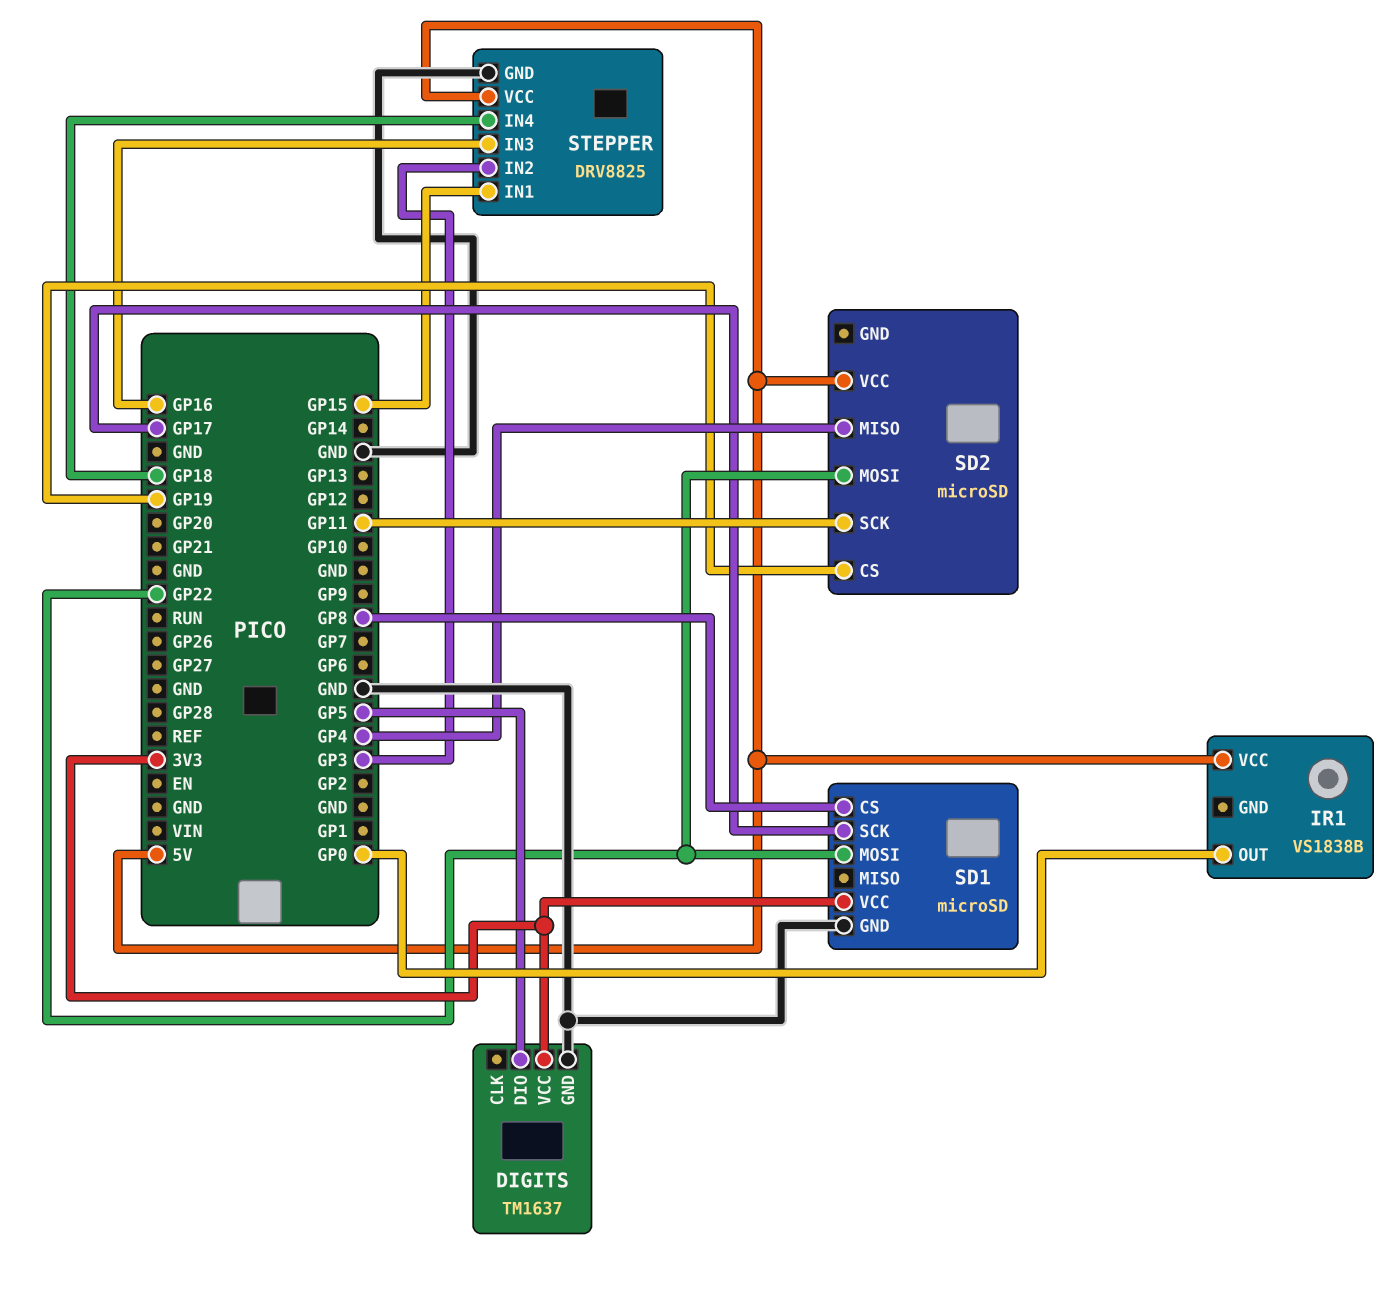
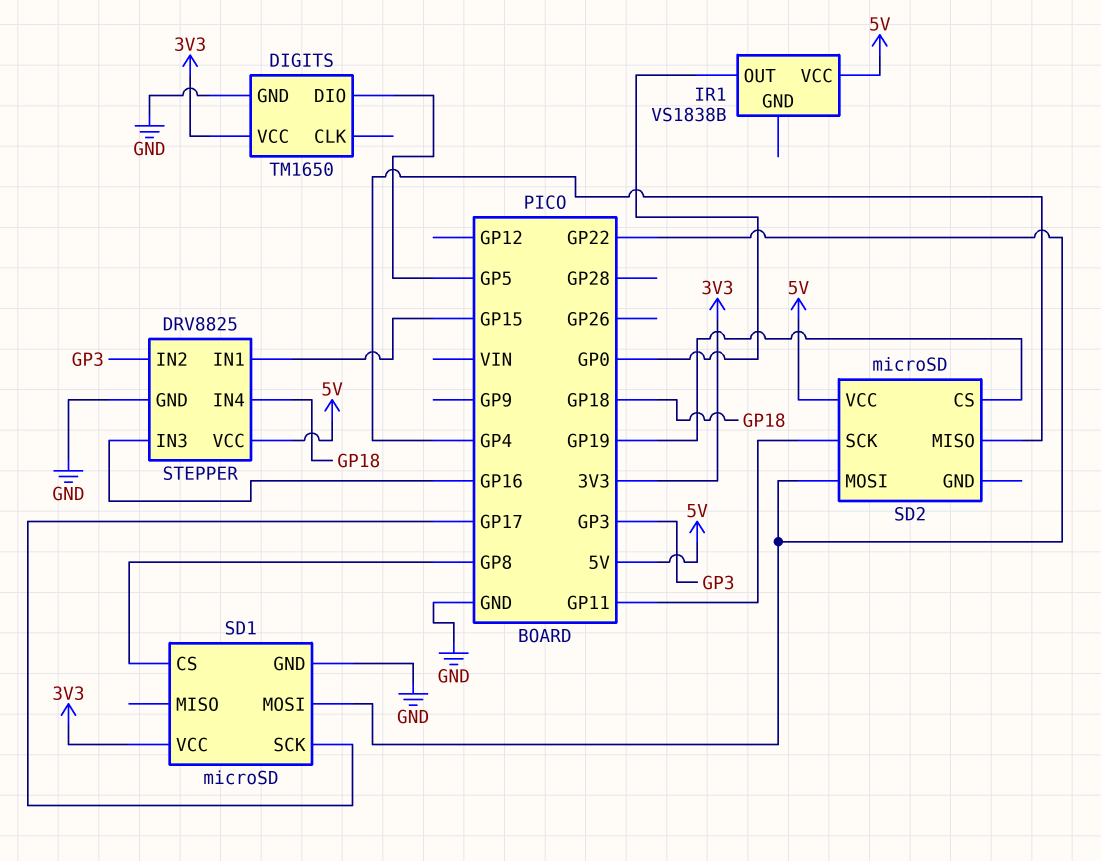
DIGITS: TM1637 -> TM1650

